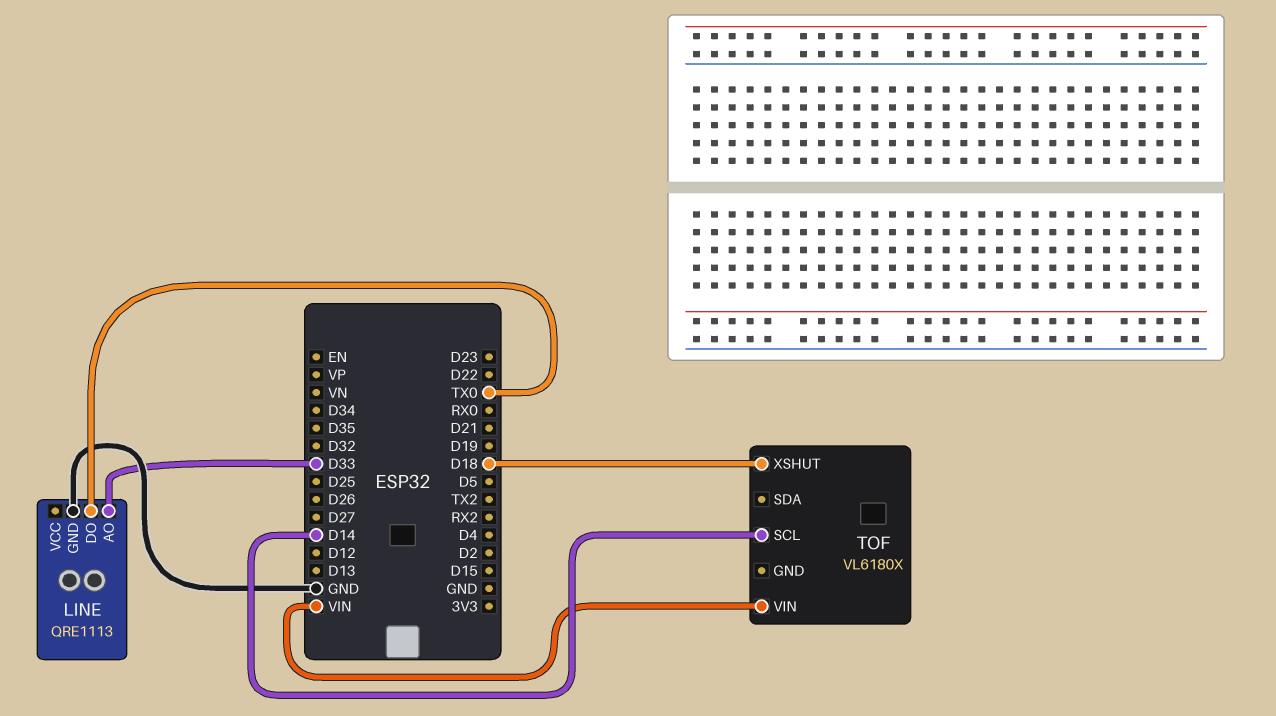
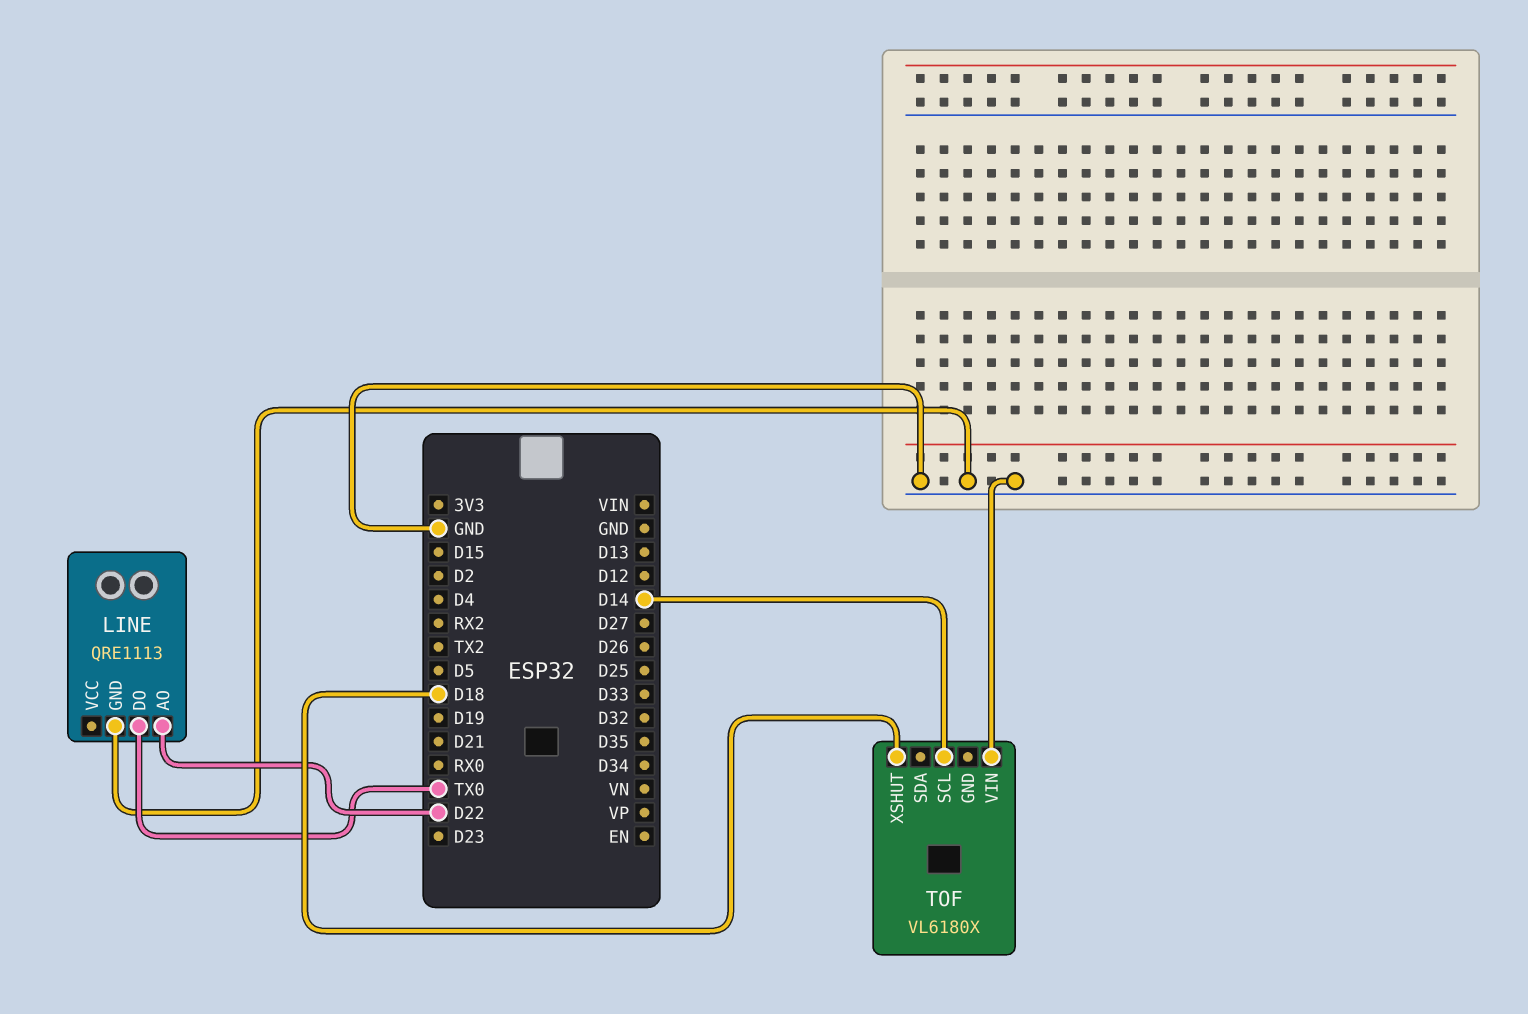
LINE pin AO: D33 -> D22
TOF pin VIN: VIN -> GND

